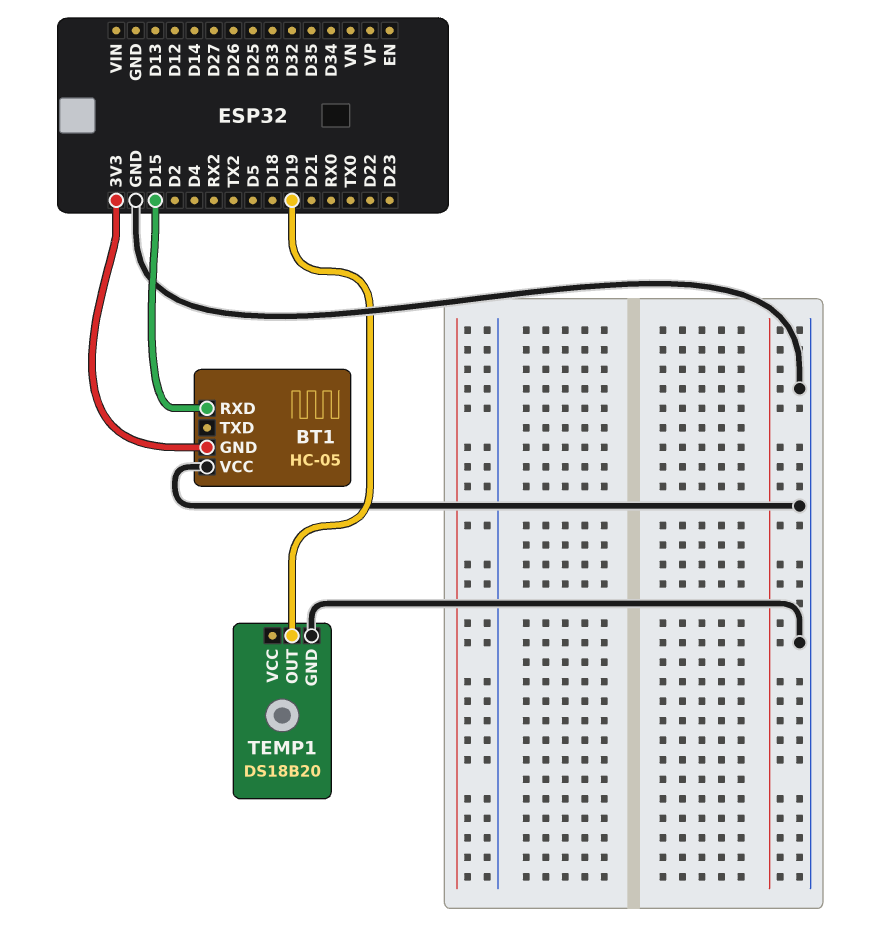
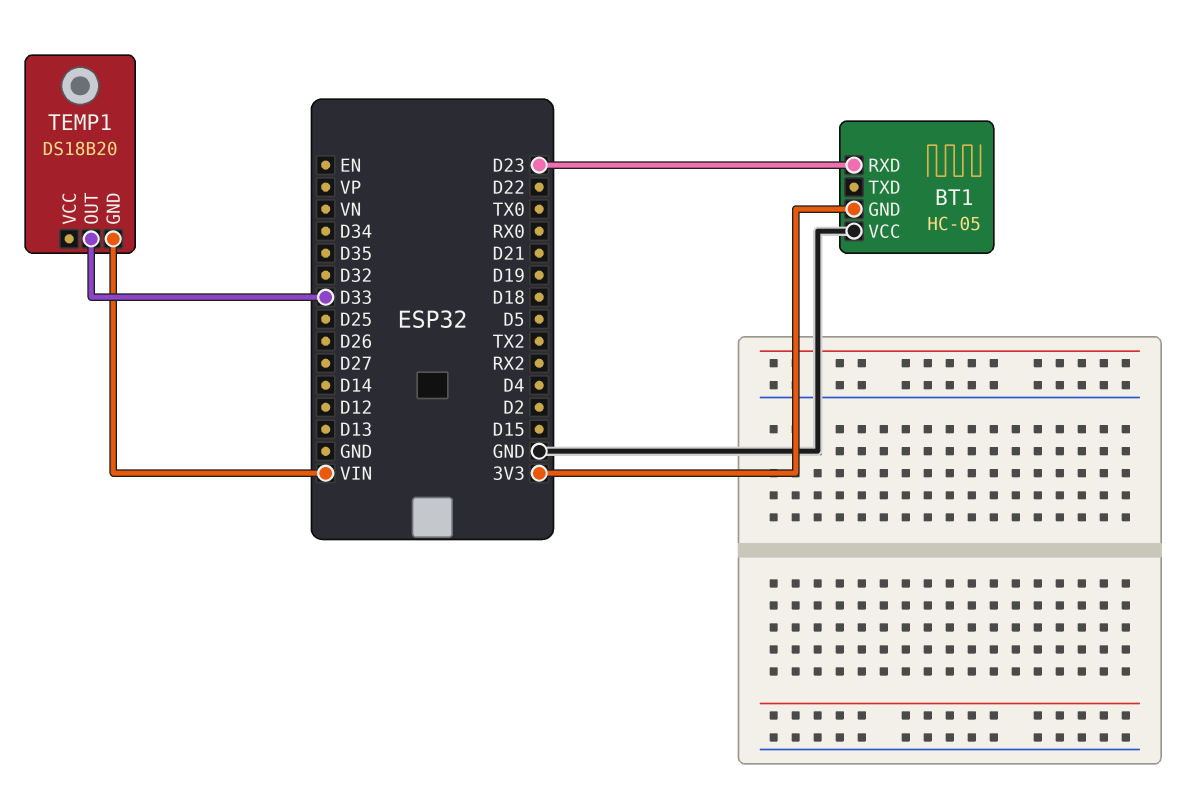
BT1 pin RXD: D15 -> D23
TEMP1 pin GND: GND -> VIN
TEMP1 pin OUT: D19 -> D33

